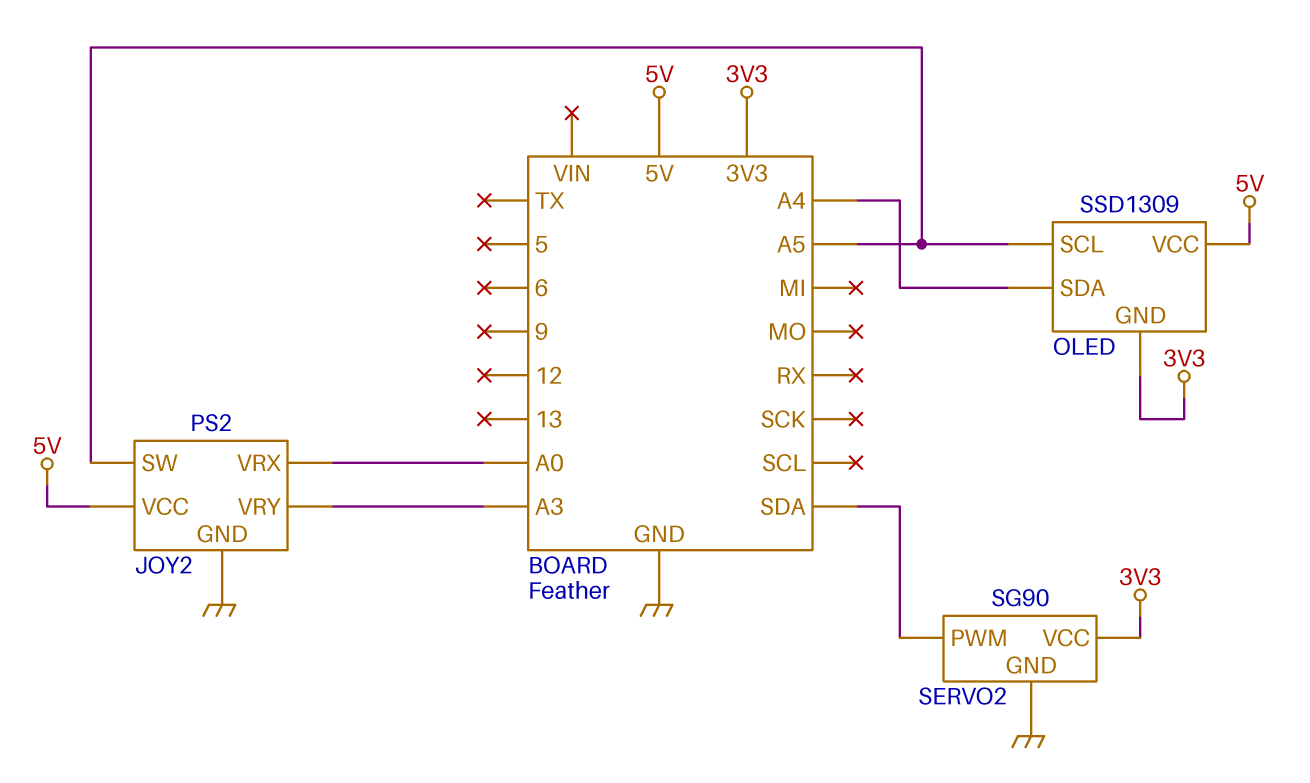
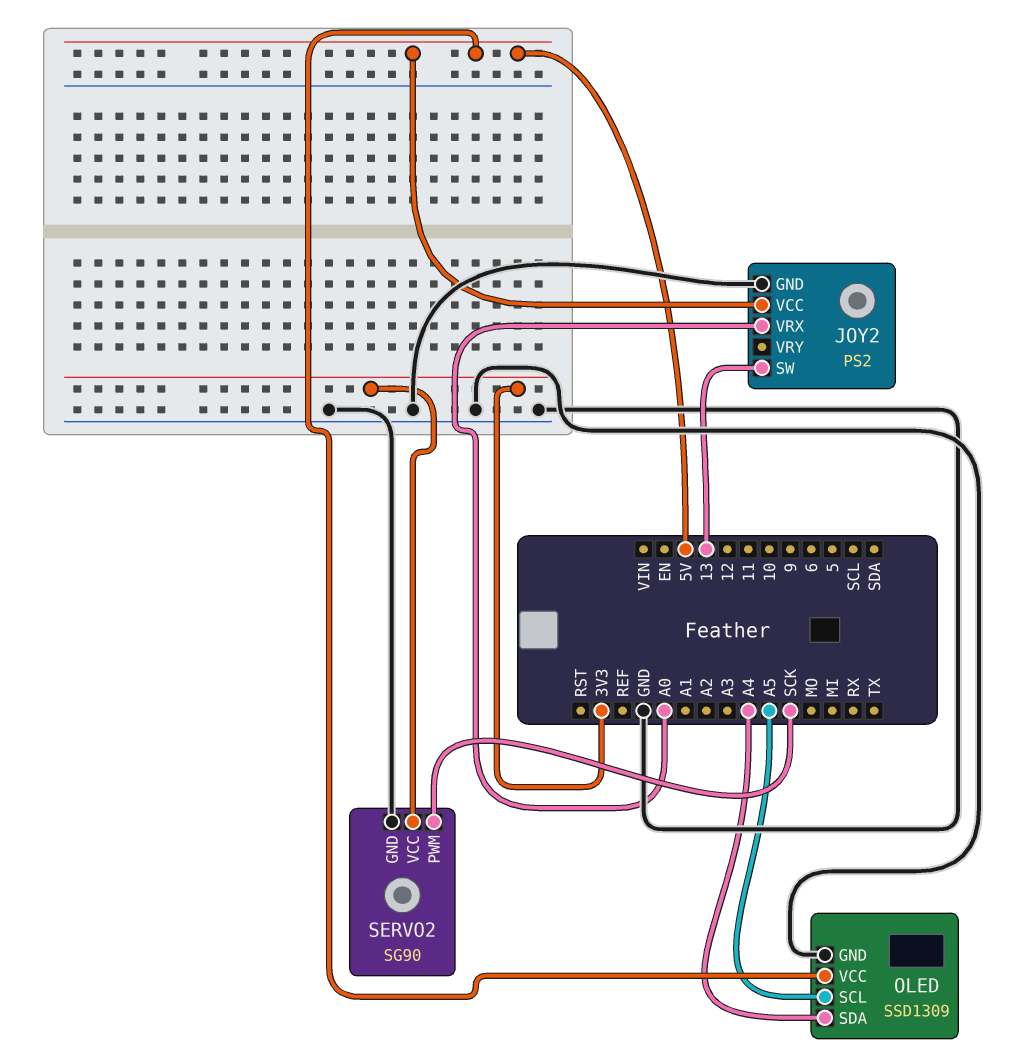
JOY2 pin SW: A5 -> 13
JOY2 pin VRY: A3 -> none
OLED pin GND: 3V3 -> GND
SERVO2 pin PWM: SDA -> SCK

